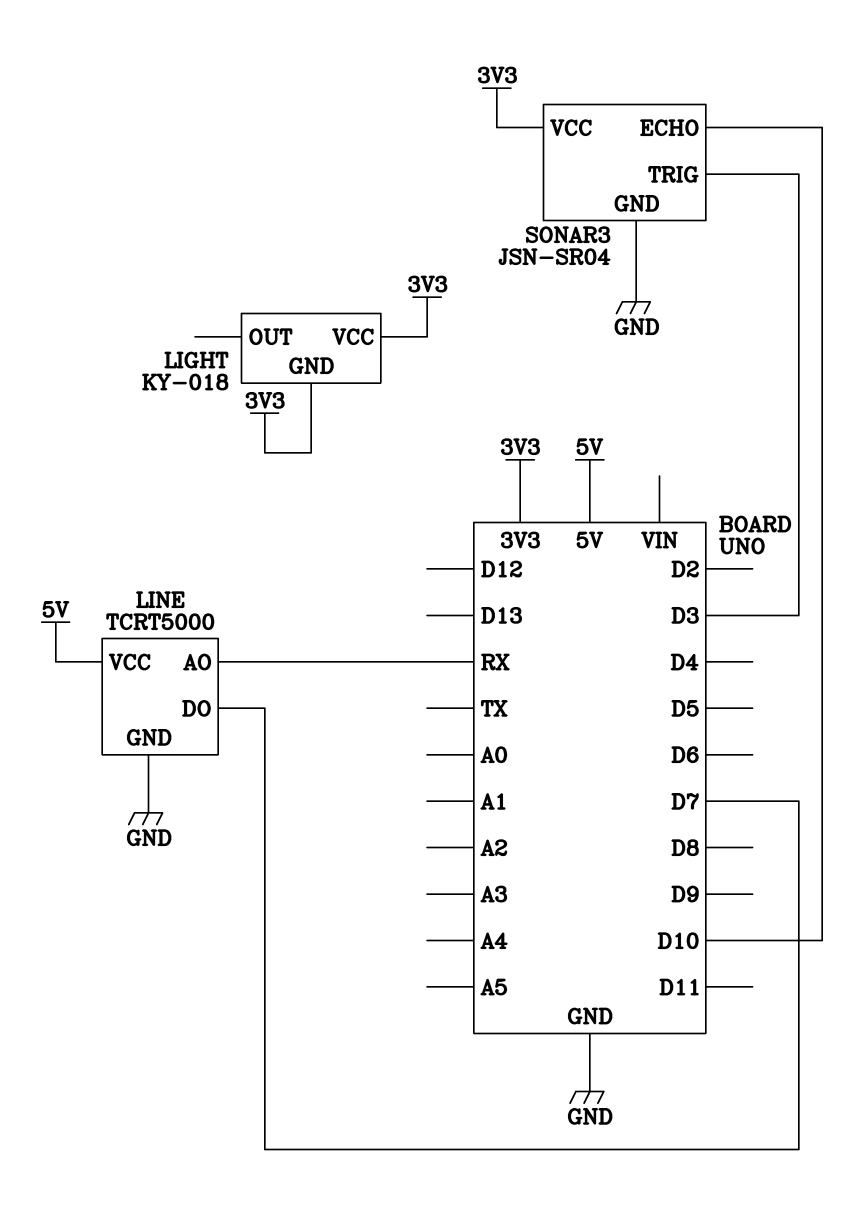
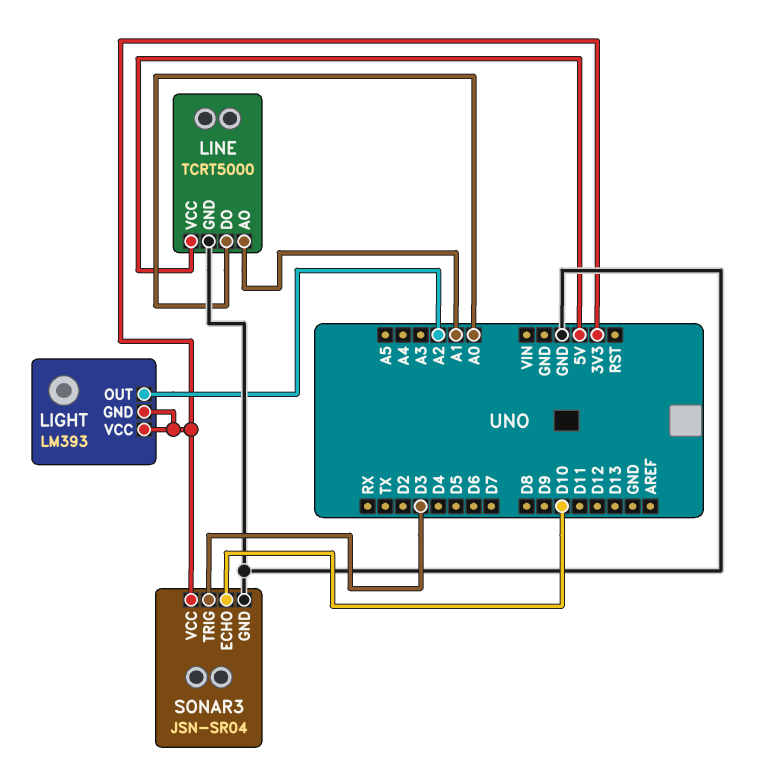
LIGHT: KY-018 -> LM393
LIGHT pin OUT: none -> A2
LINE pin AO: RX -> A1
LINE pin DO: D7 -> A0

